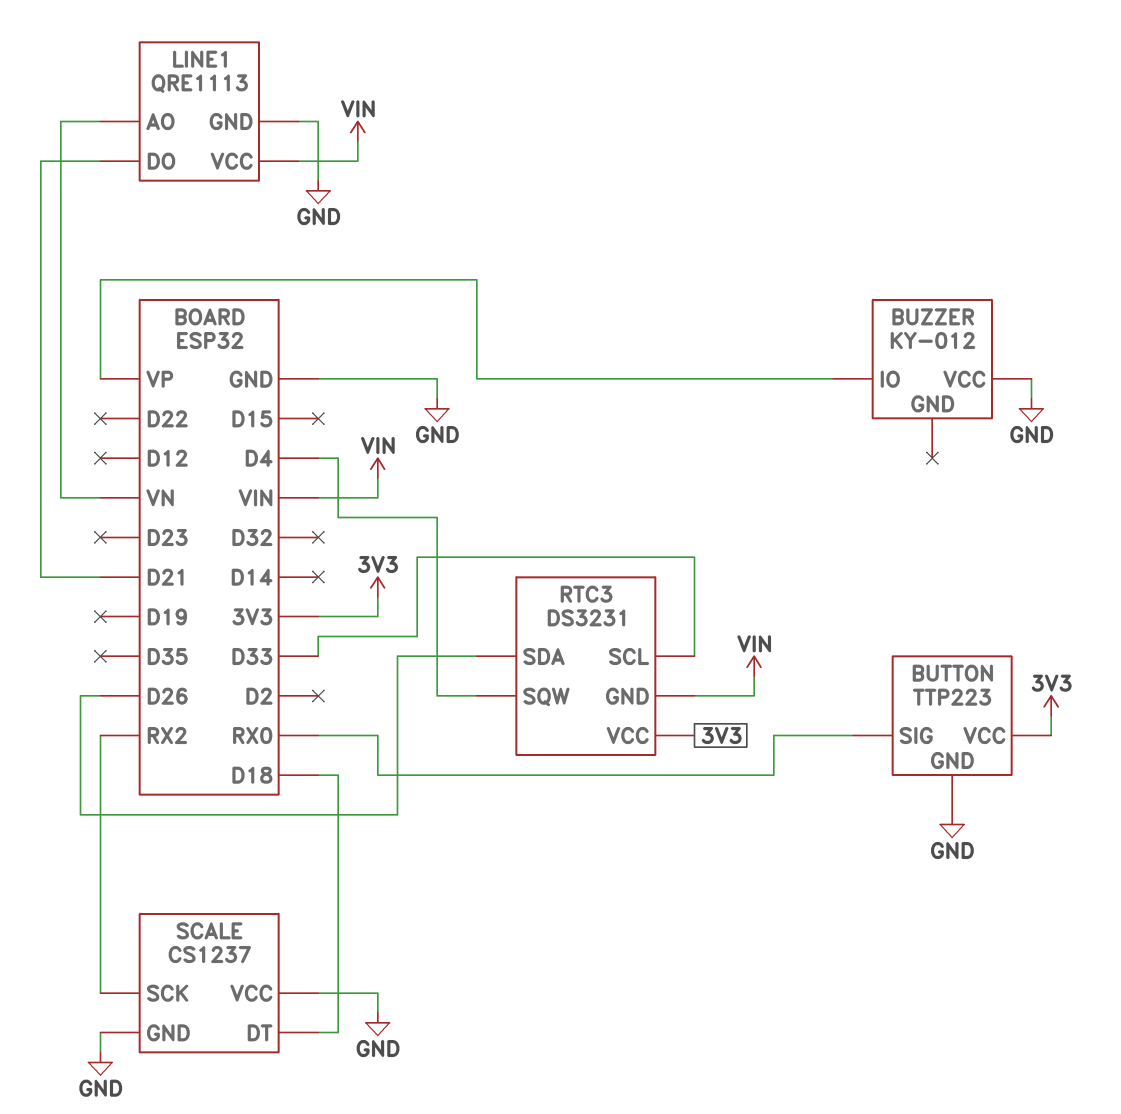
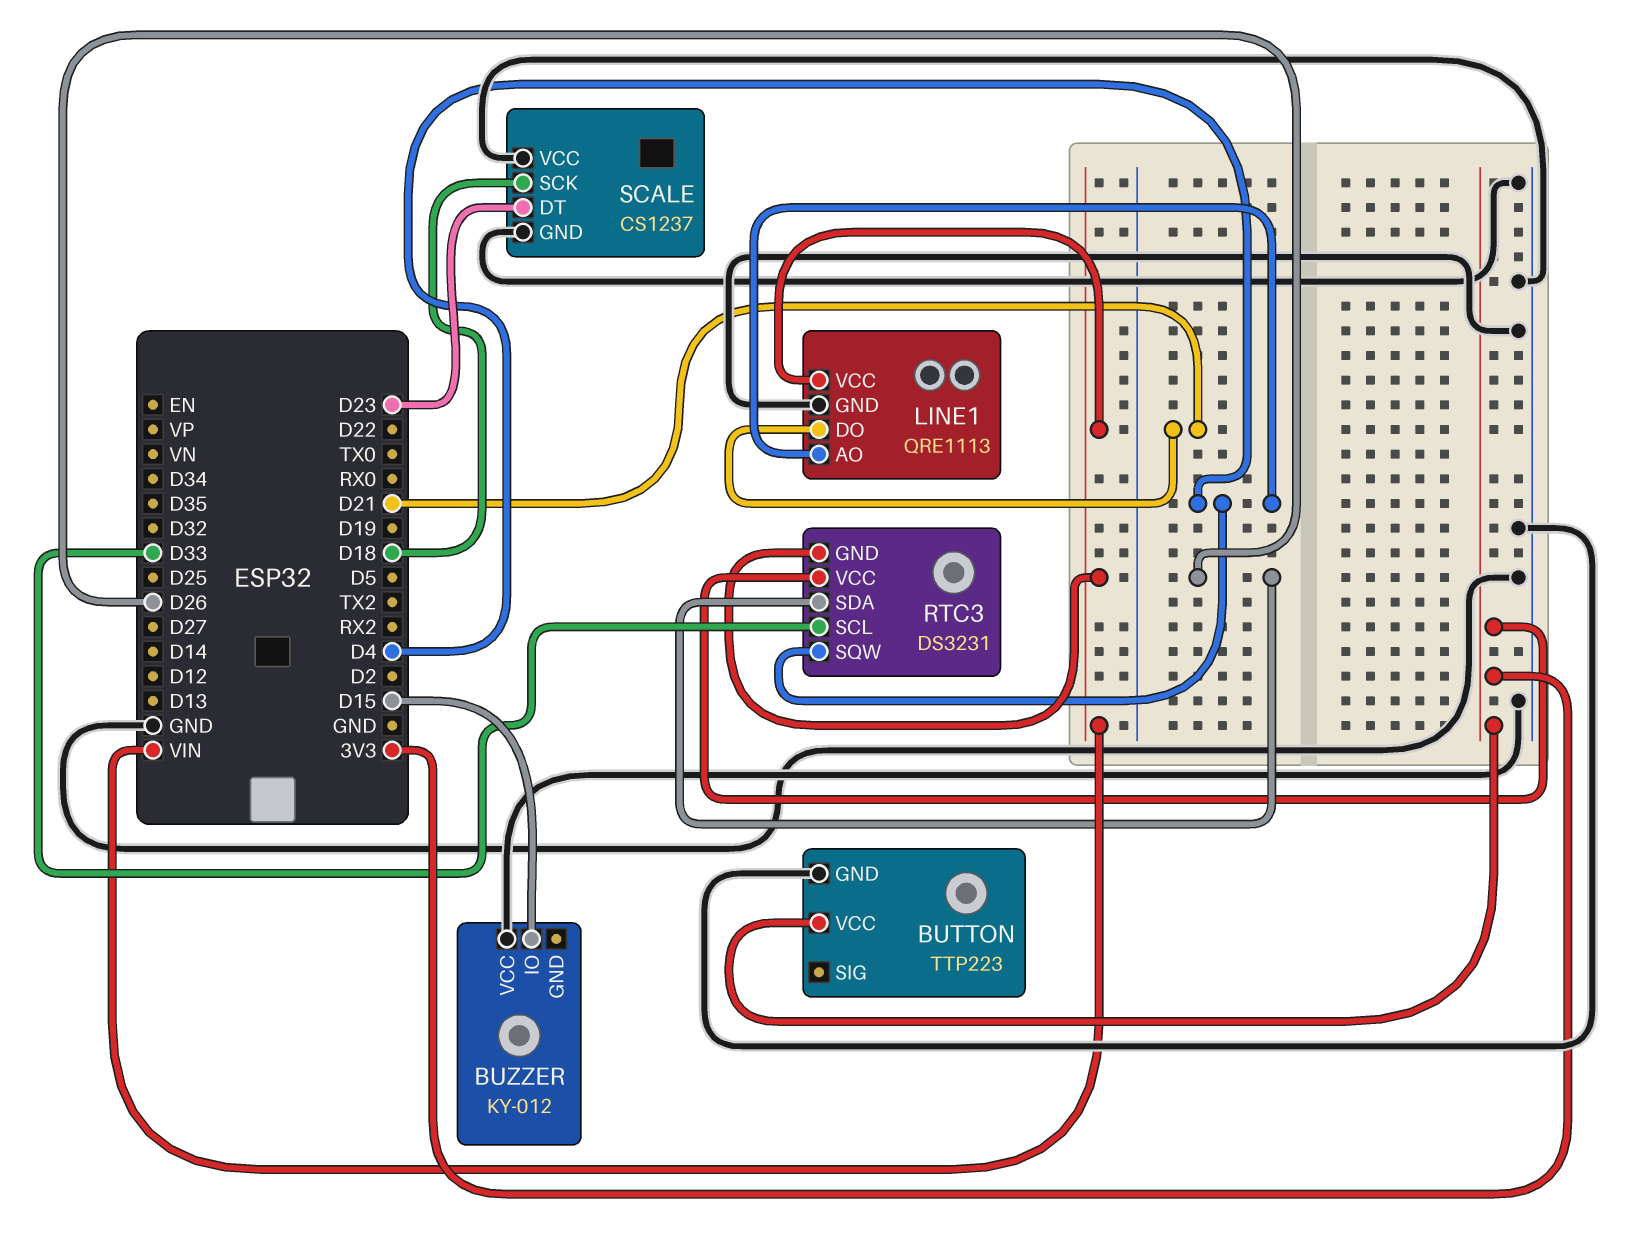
BUTTON pin SIG: RX0 -> none
BUZZER pin IO: VP -> D15
LINE1 pin AO: VN -> D4
SCALE pin DT: D18 -> D23
SCALE pin SCK: RX2 -> D18

